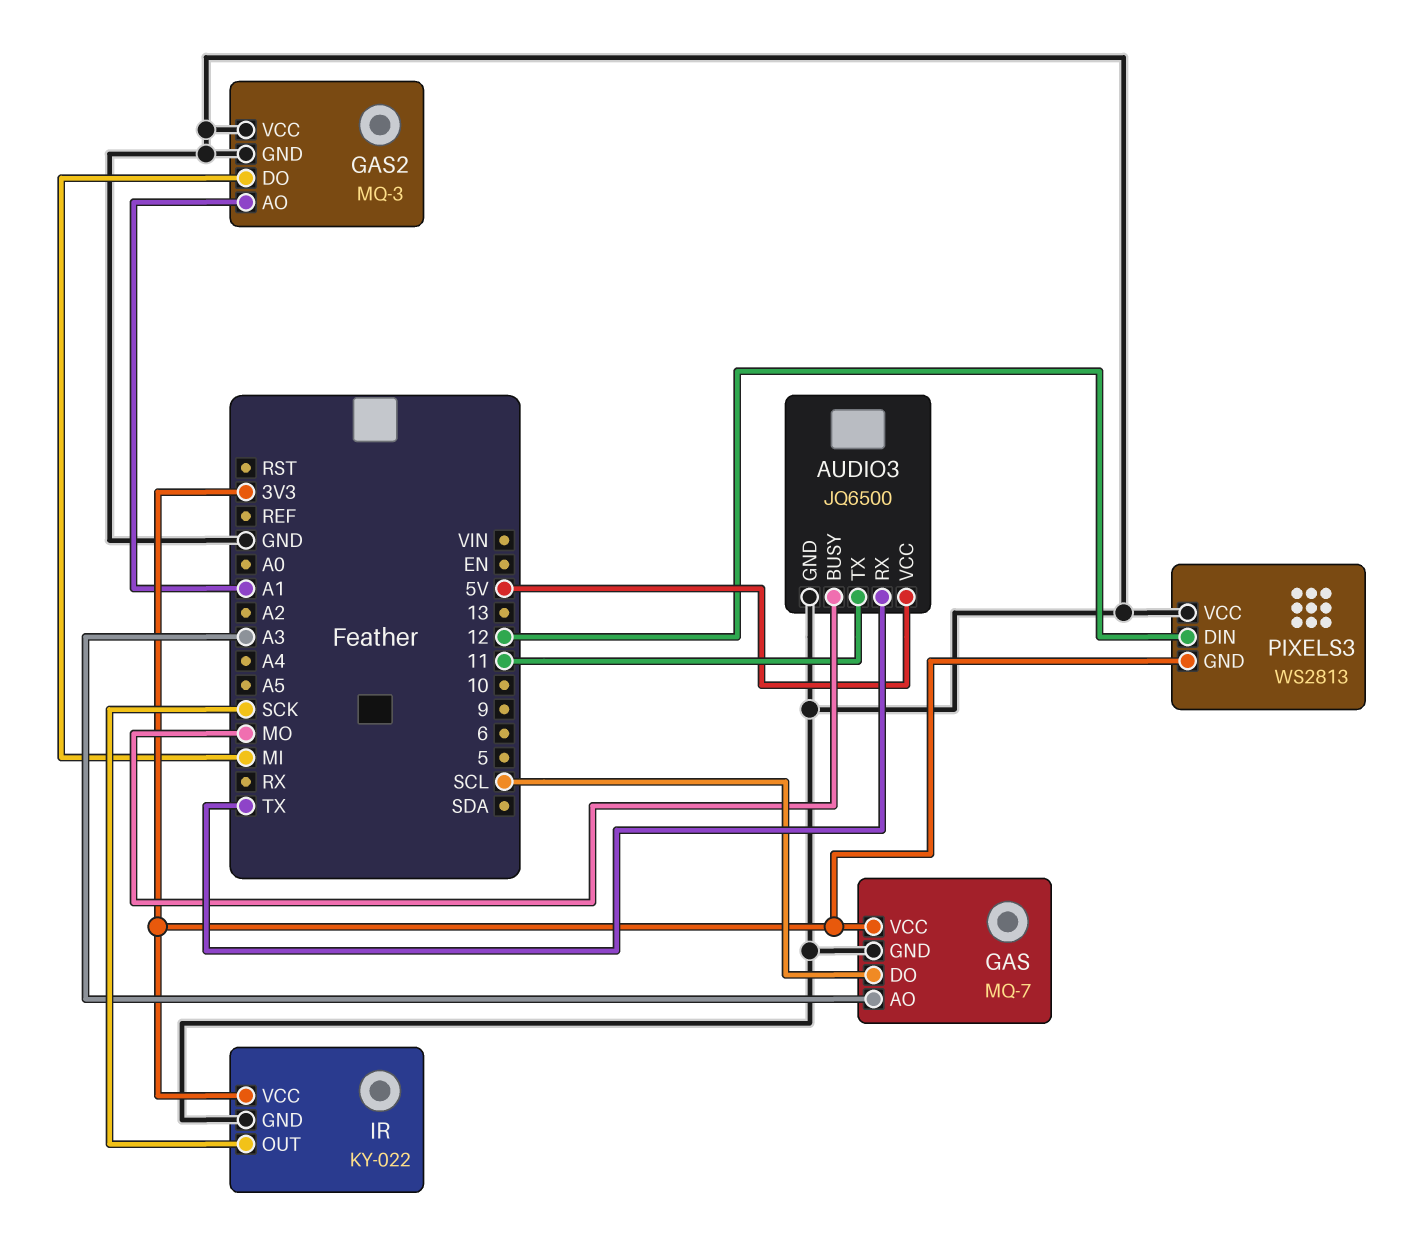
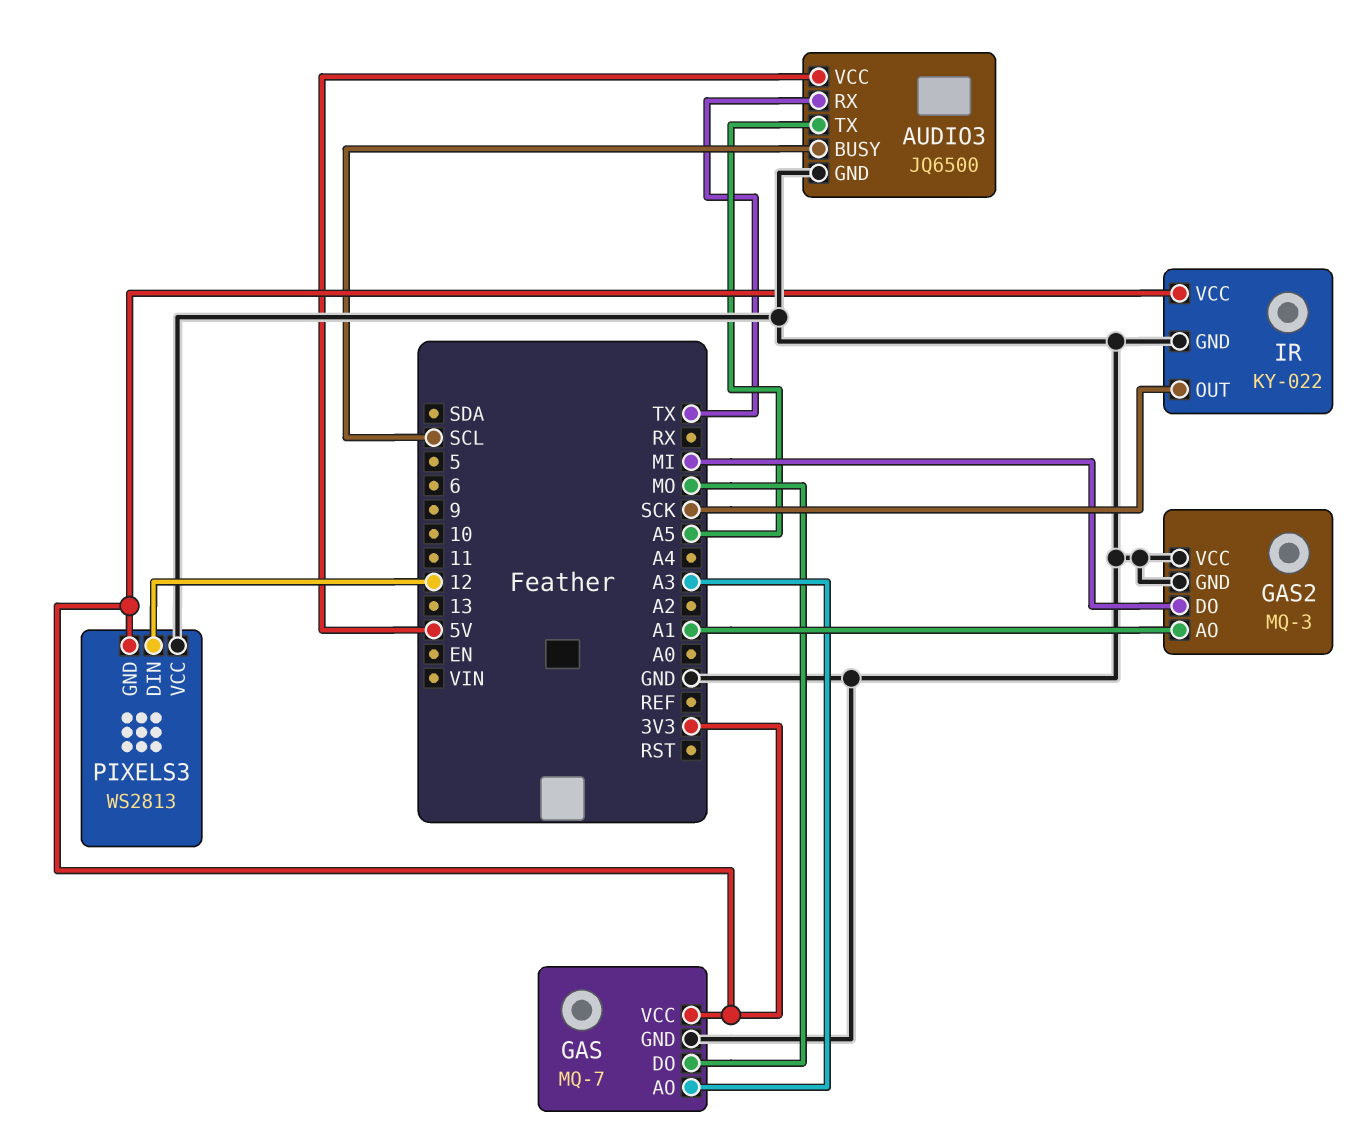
AUDIO3 pin BUSY: MO -> SCL
AUDIO3 pin TX: 11 -> A5
GAS pin DO: SCL -> MO

